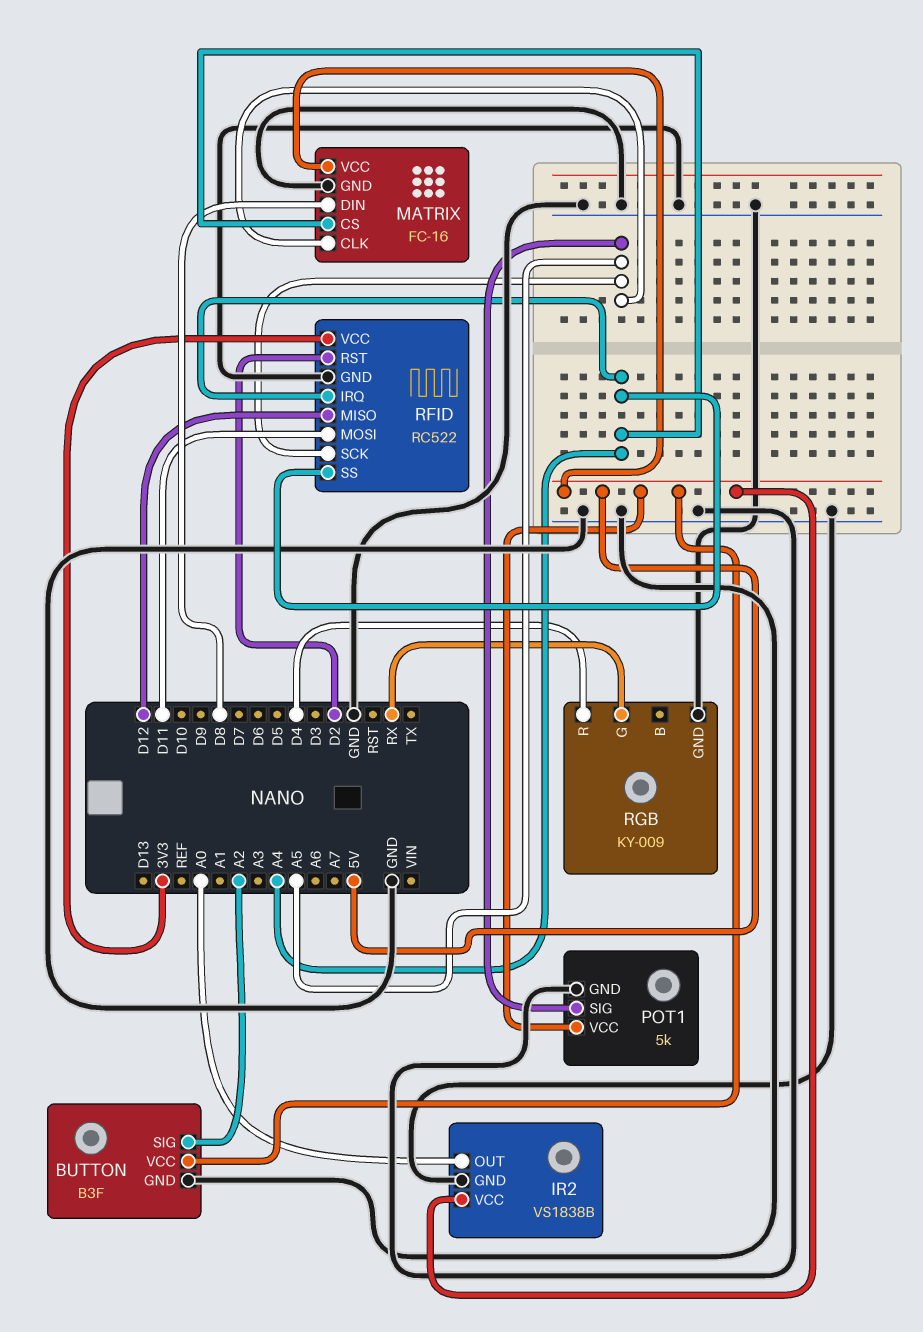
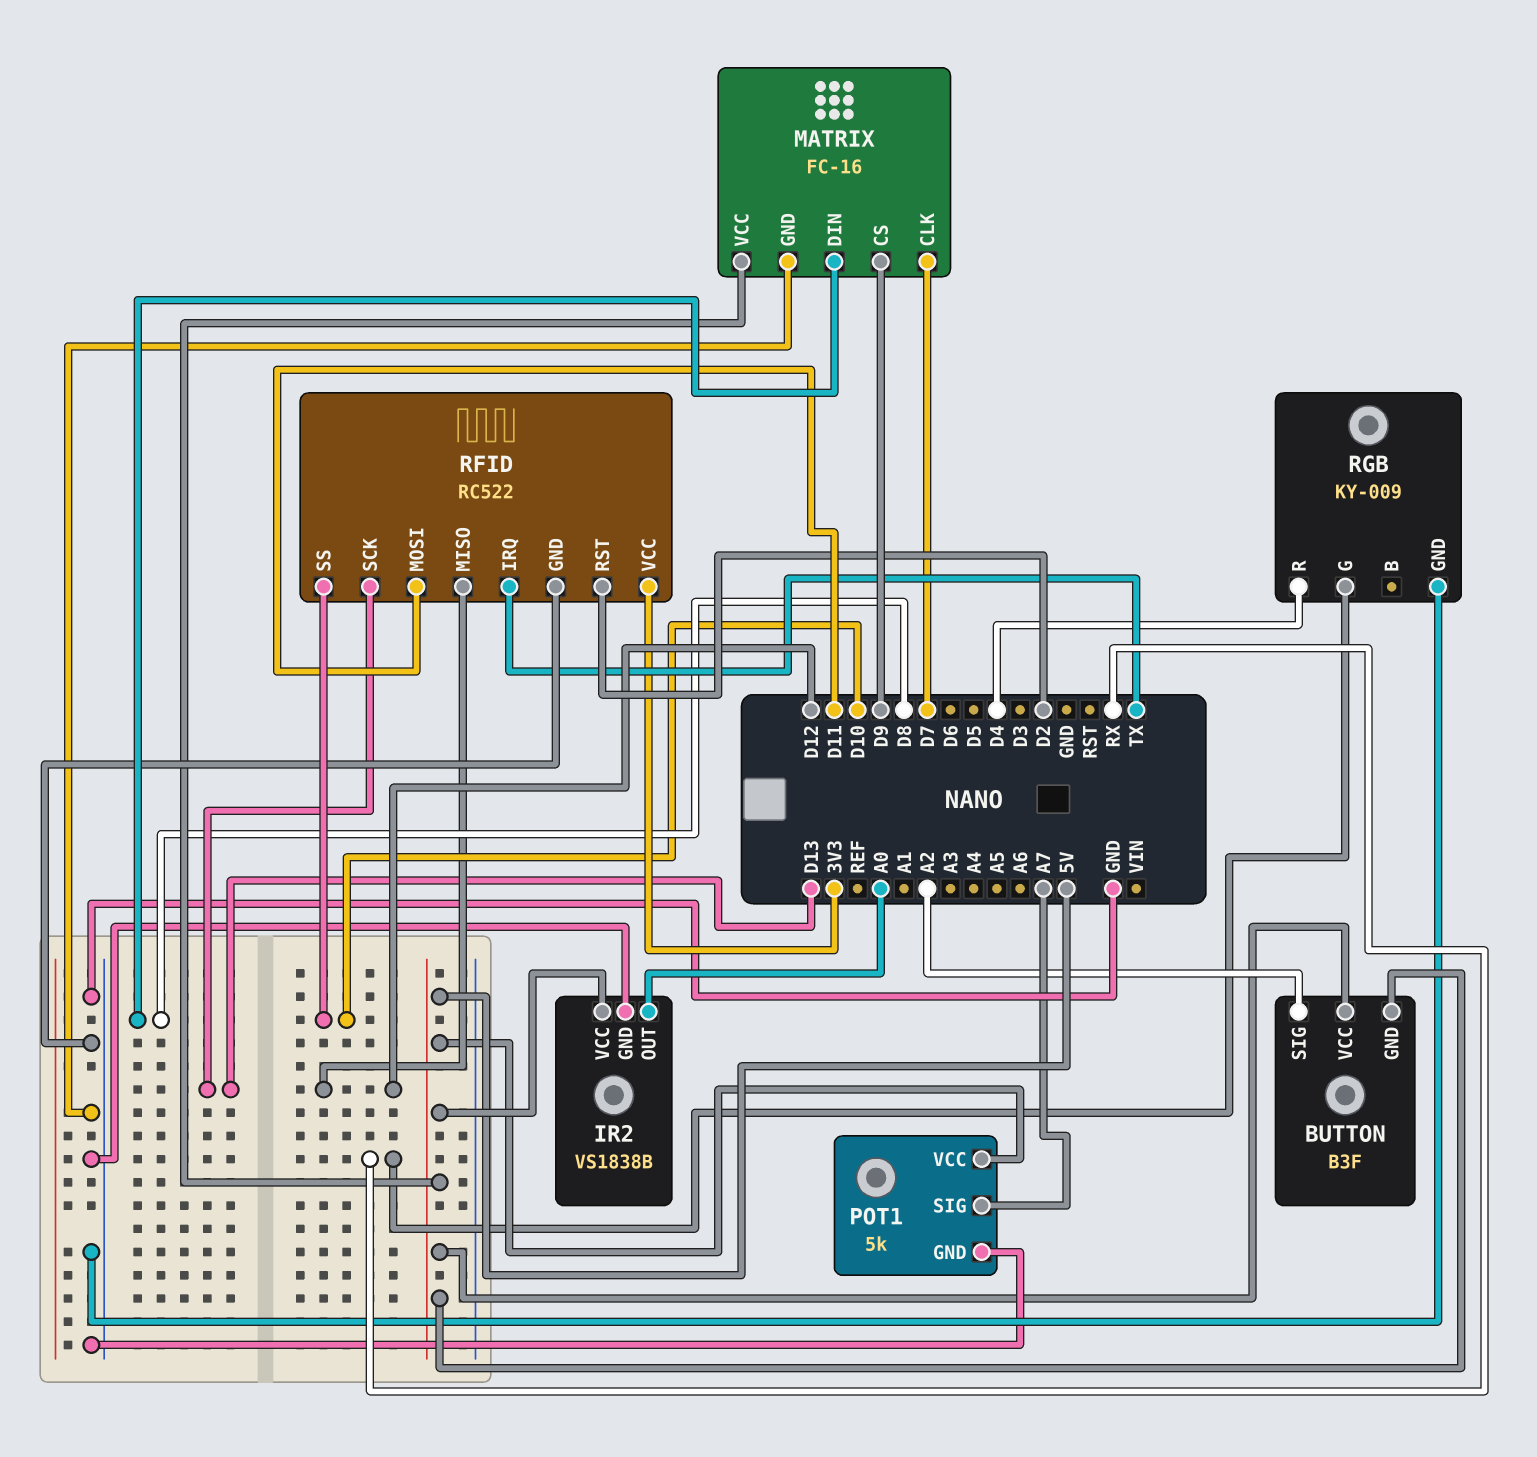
BUTTON pin GND: GND -> 5V
MATRIX pin CLK: A5 -> D7
MATRIX pin CS: A4 -> D9
POT1 pin SIG: A5 -> A7
RFID pin IRQ: A4 -> TX
RFID pin SCK: A5 -> D13
RFID pin SS: A4 -> D10

